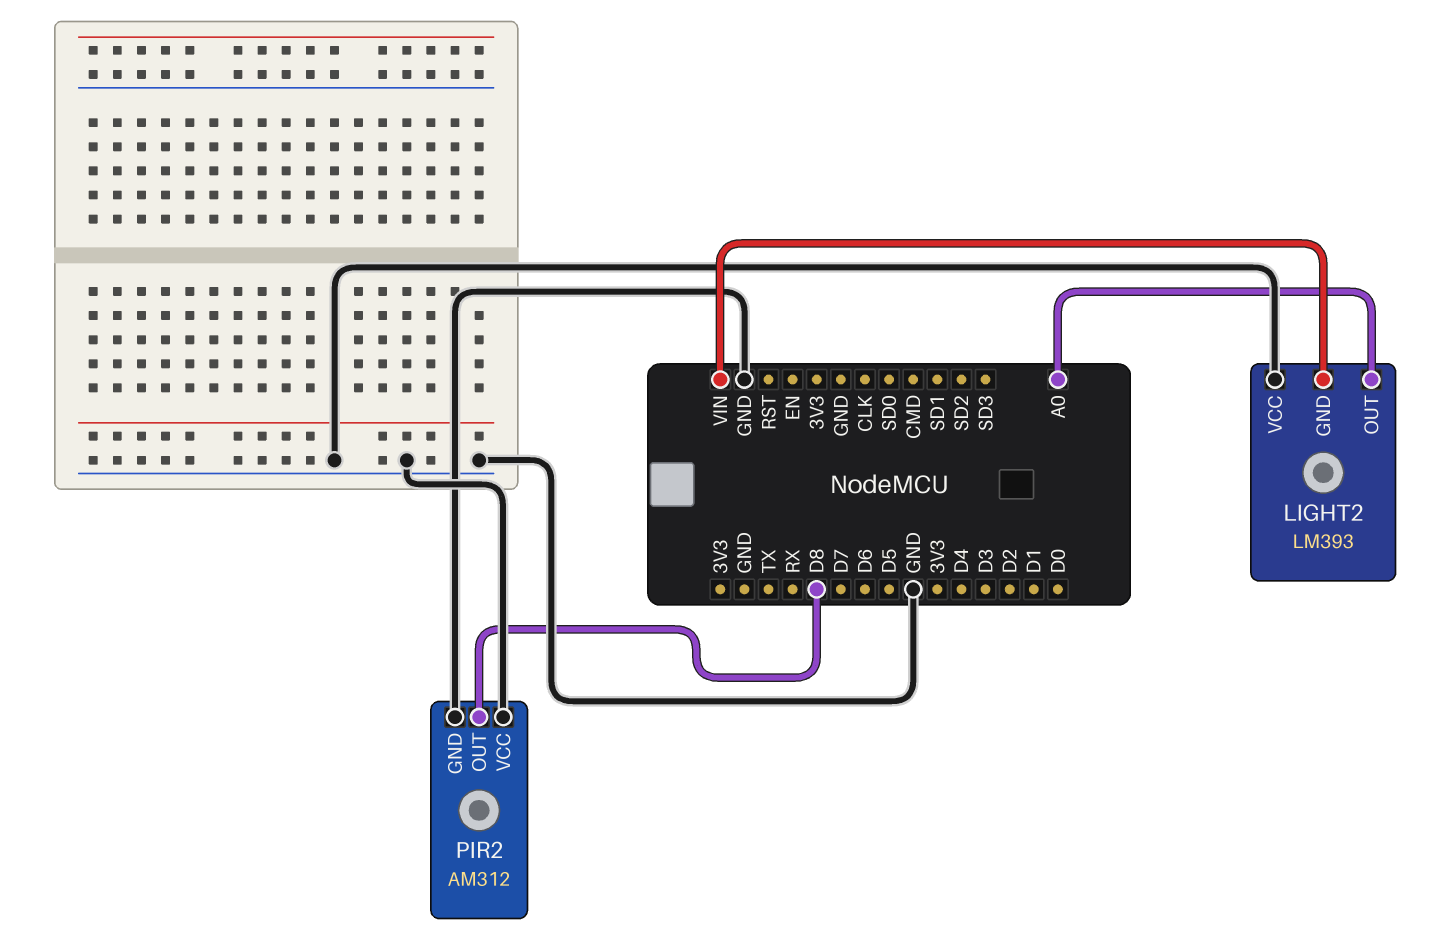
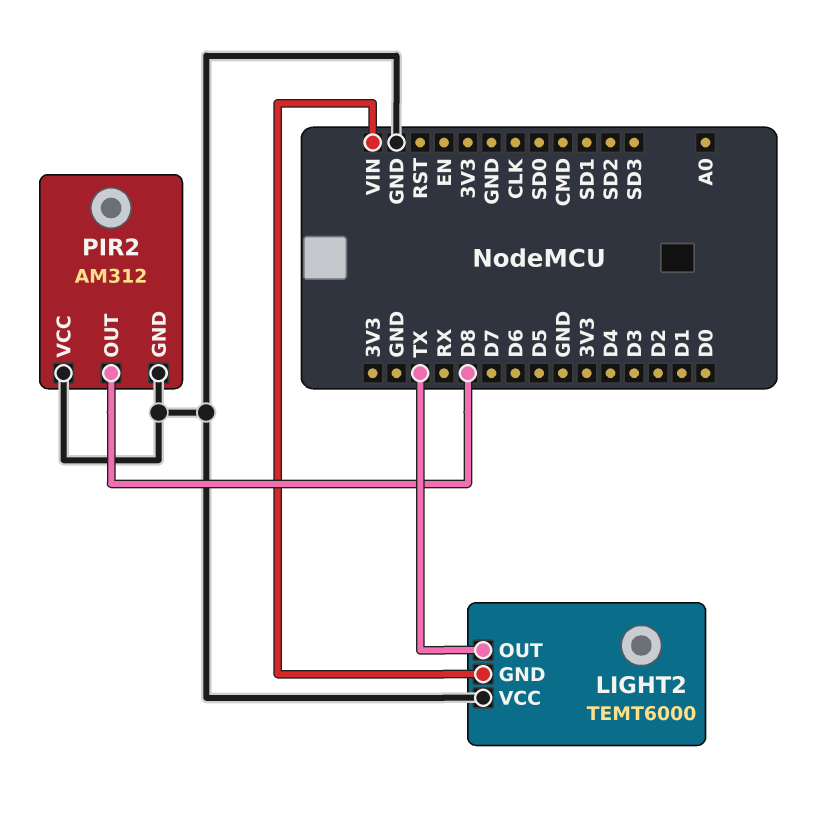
LIGHT2: LM393 -> TEMT6000
LIGHT2 pin OUT: A0 -> TX

